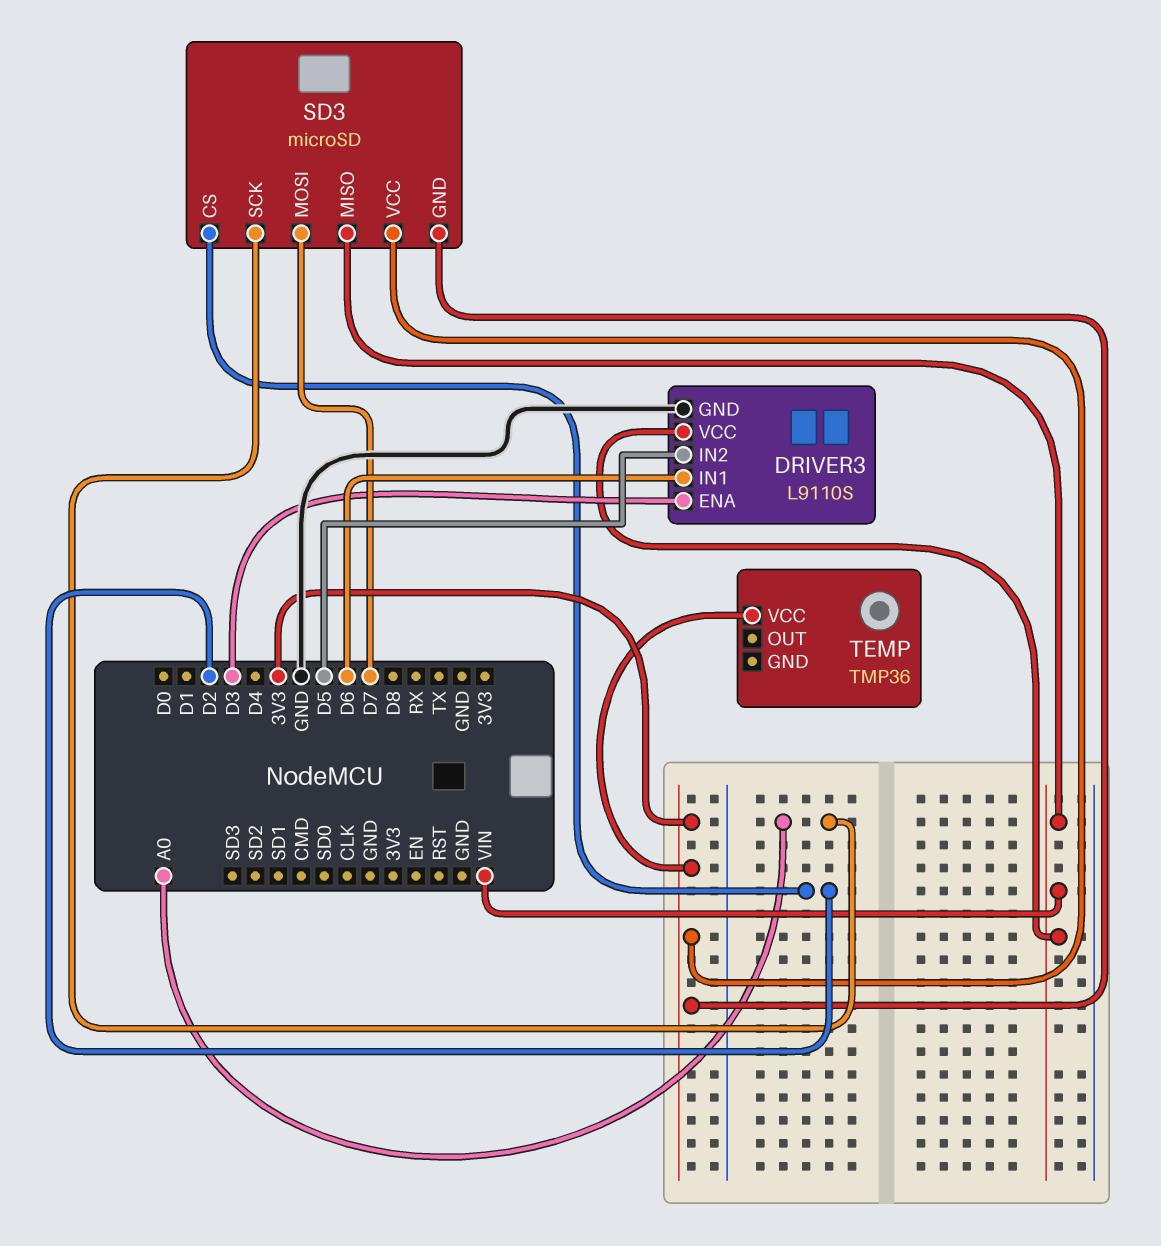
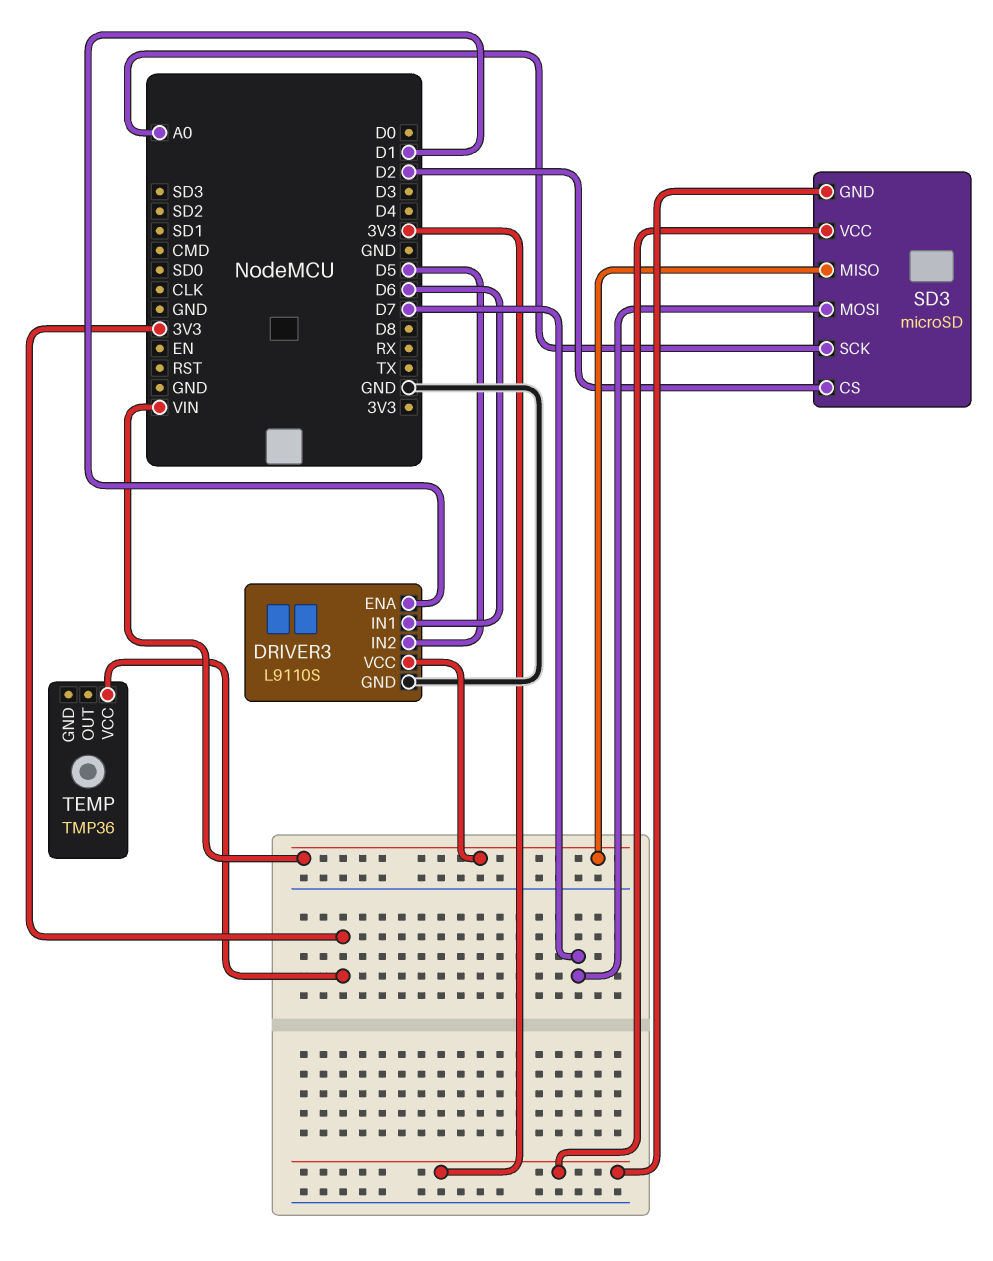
DRIVER3 pin ENA: D3 -> D1

